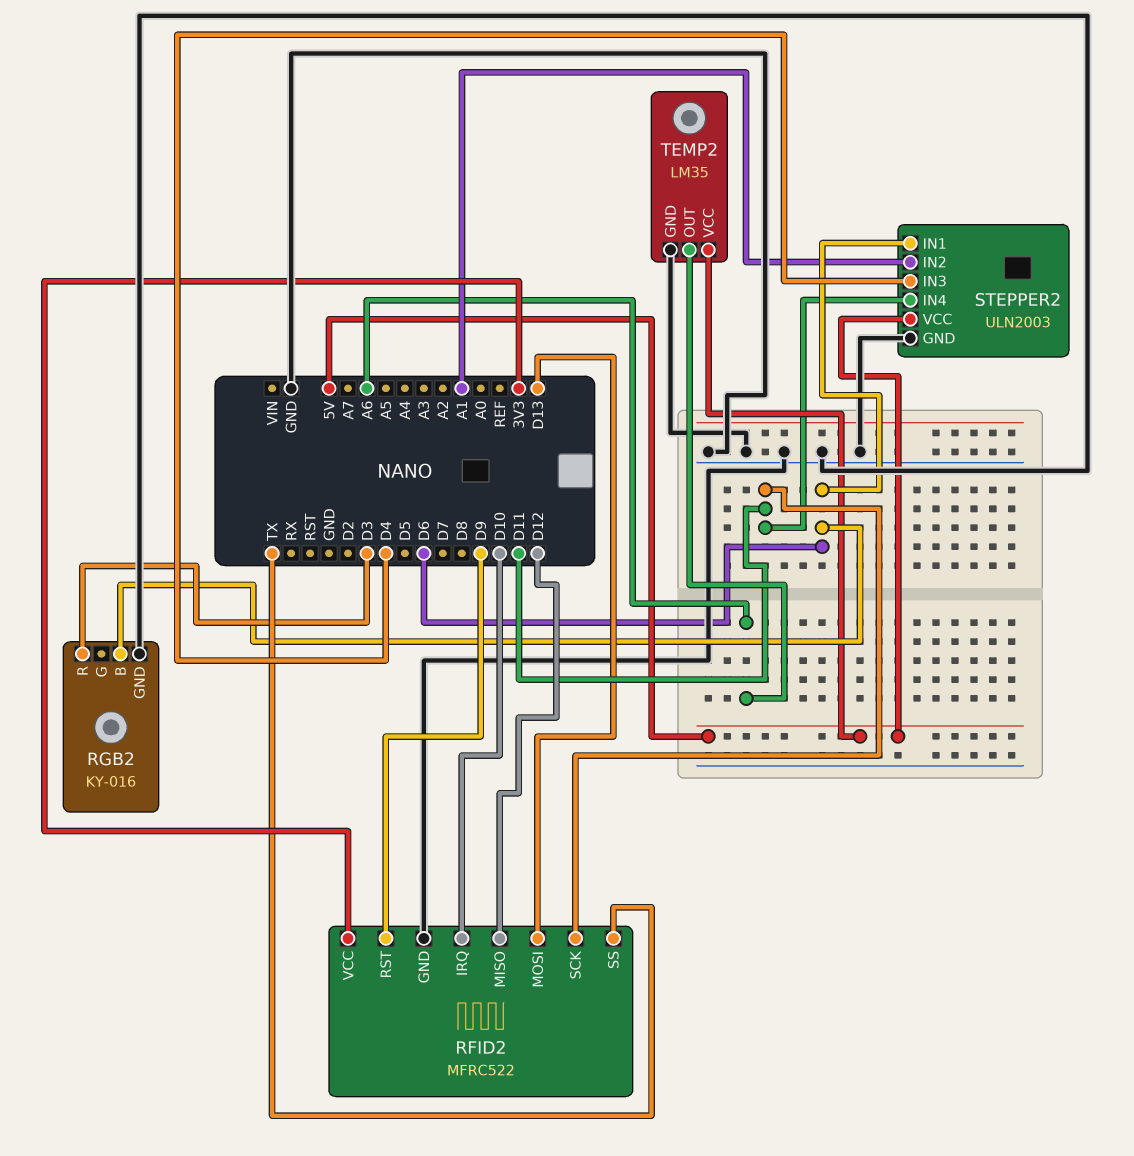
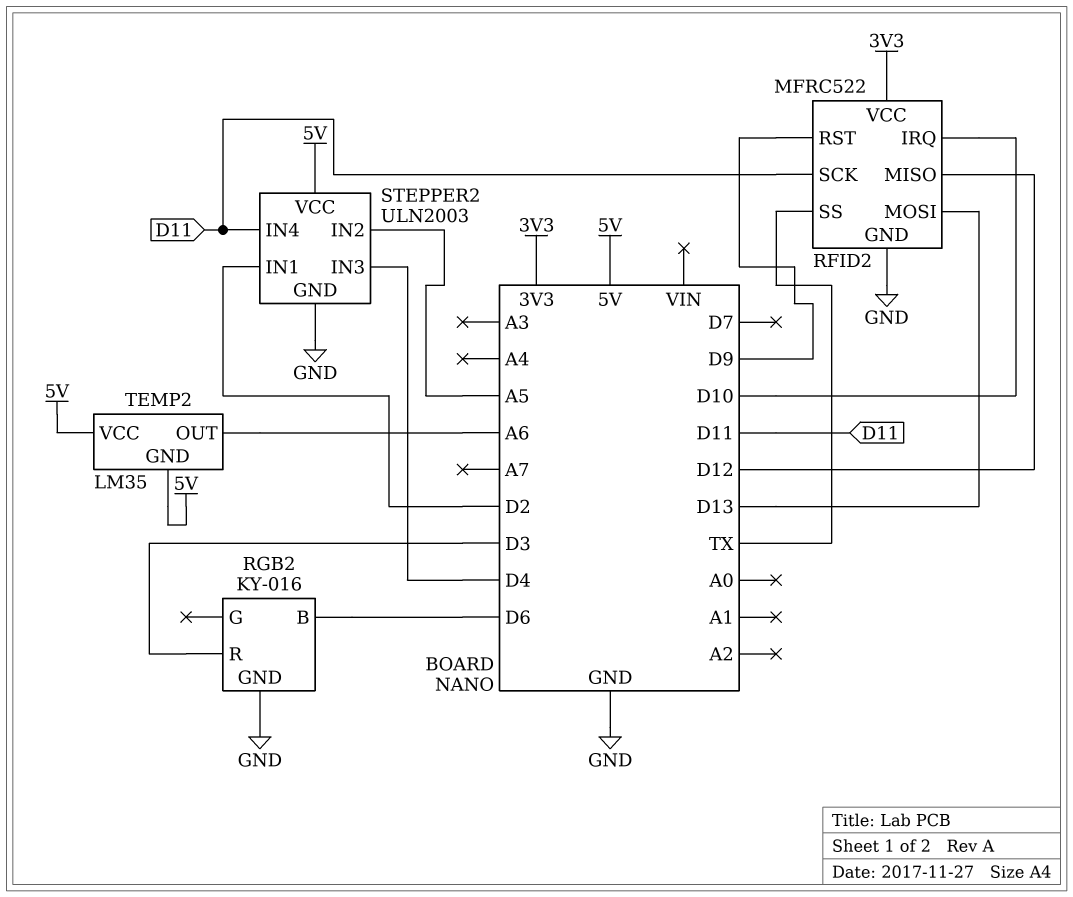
STEPPER2 pin IN1: D6 -> D2
STEPPER2 pin IN2: A1 -> A5
TEMP2 pin GND: GND -> 5V

